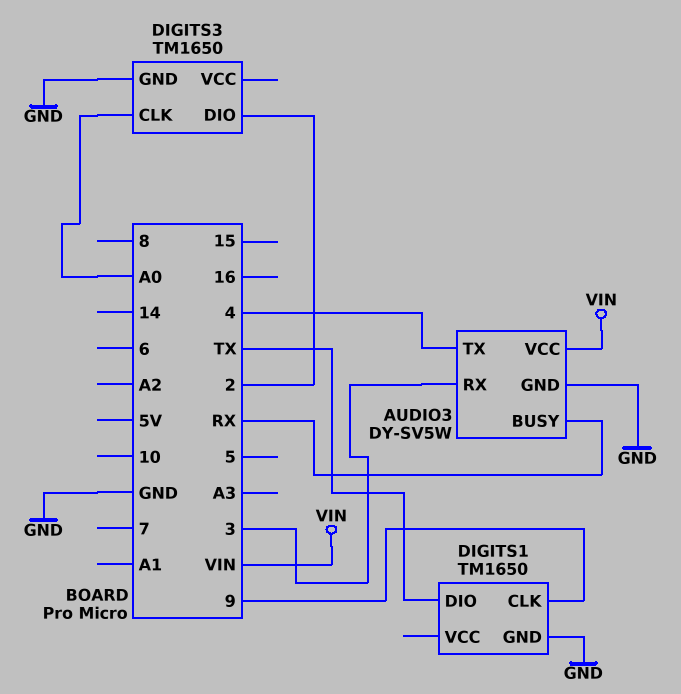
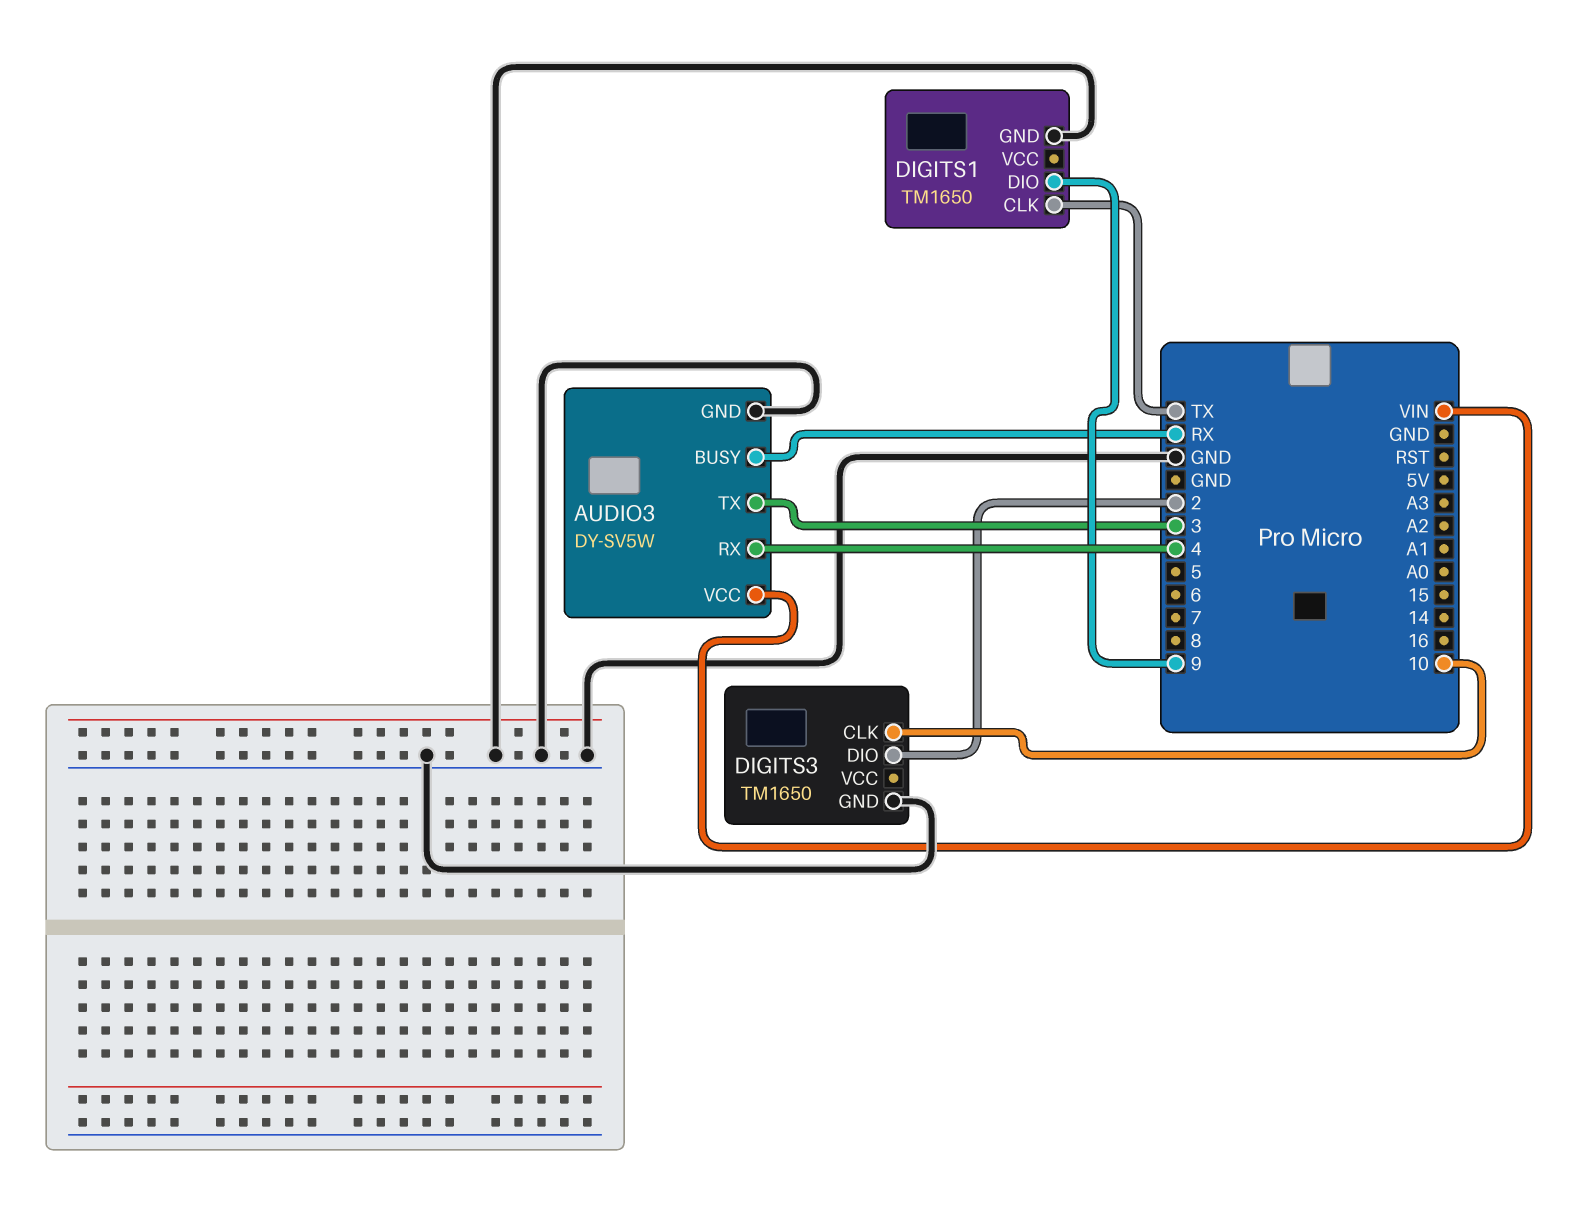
AUDIO3 pin RX: 3 -> 4
AUDIO3 pin TX: 4 -> 3
DIGITS1 pin CLK: 9 -> TX
DIGITS1 pin DIO: TX -> 9
DIGITS3 pin CLK: A0 -> 10

